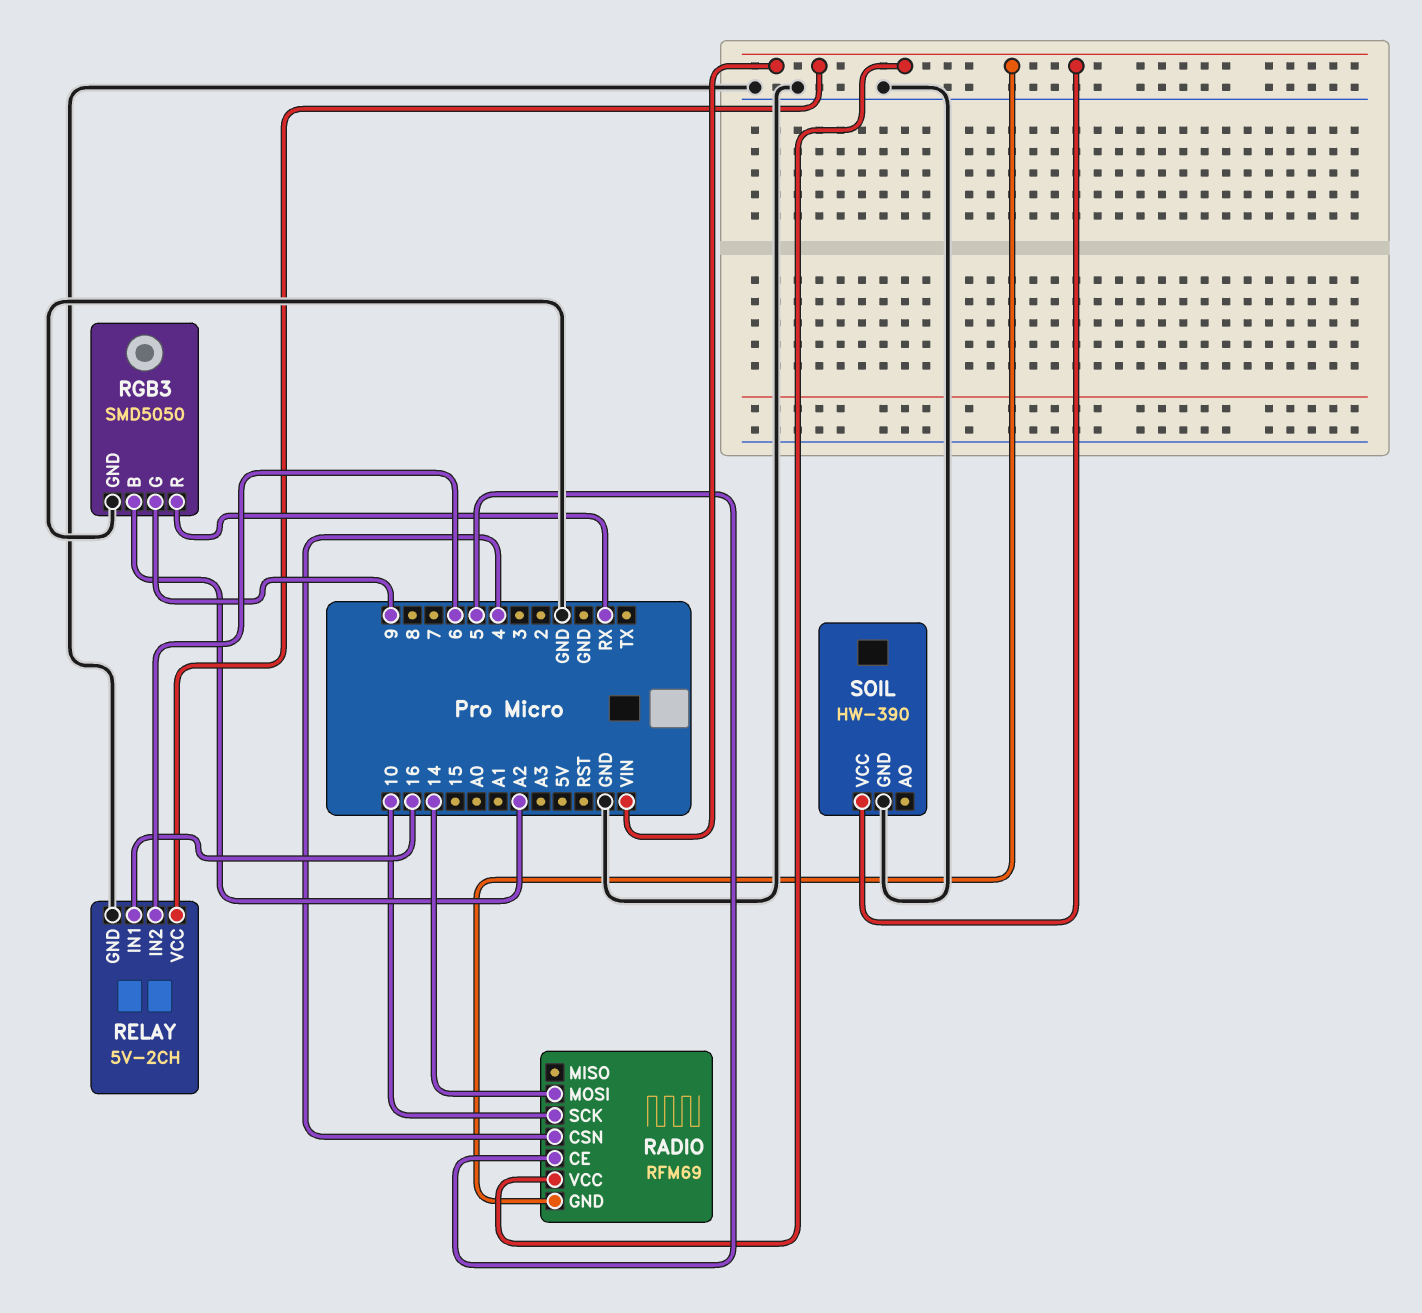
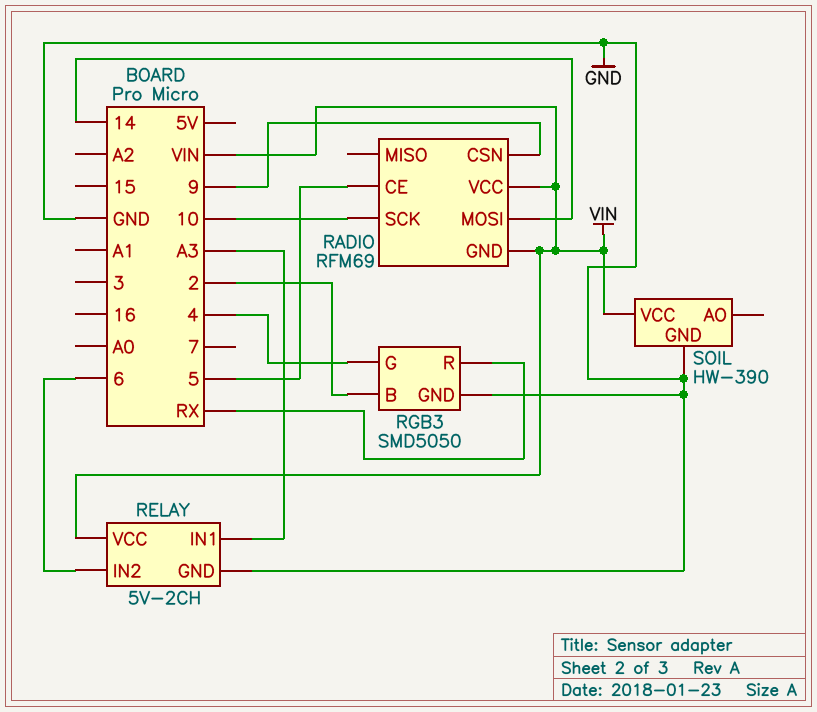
RADIO pin CSN: 4 -> 9
RELAY pin IN1: 16 -> A3
RGB3 pin B: A2 -> 2
RGB3 pin G: 9 -> 4

